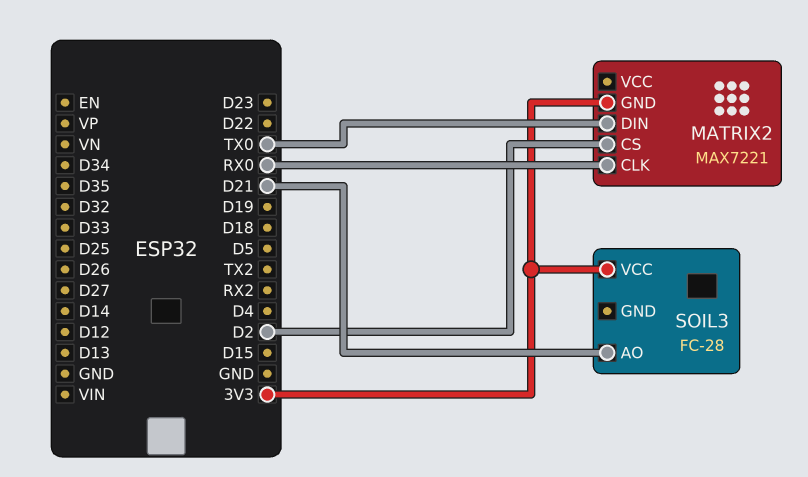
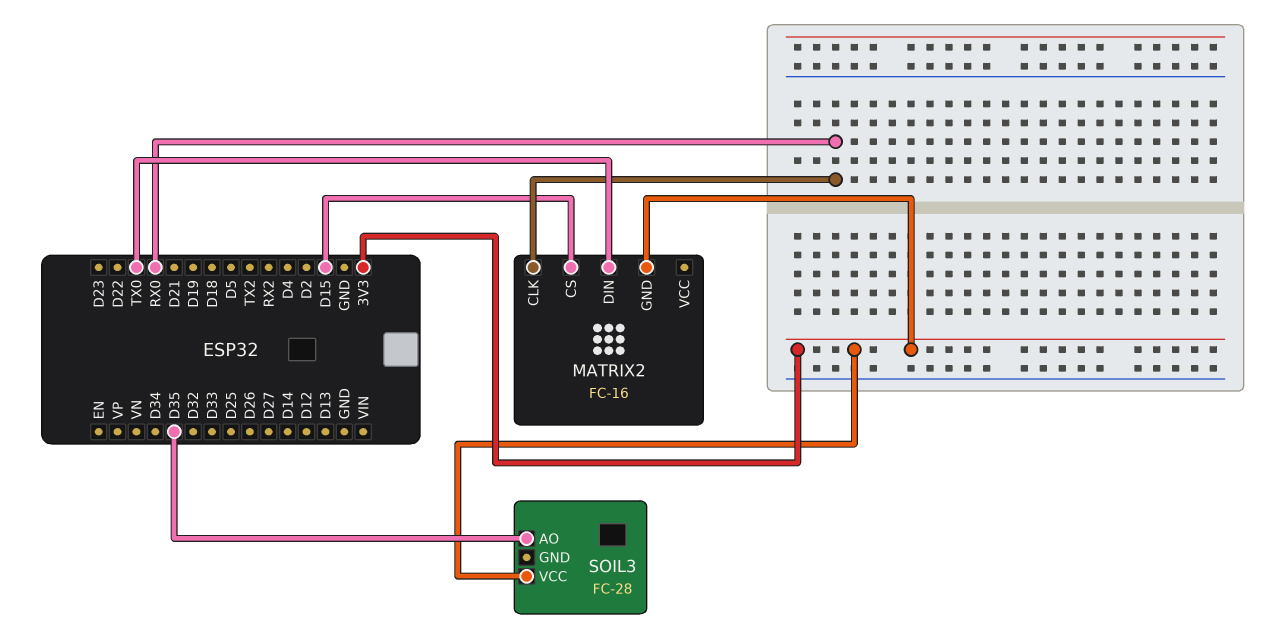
MATRIX2: MAX7221 -> FC-16
MATRIX2 pin CS: D2 -> D15
SOIL3 pin AO: D21 -> D35

